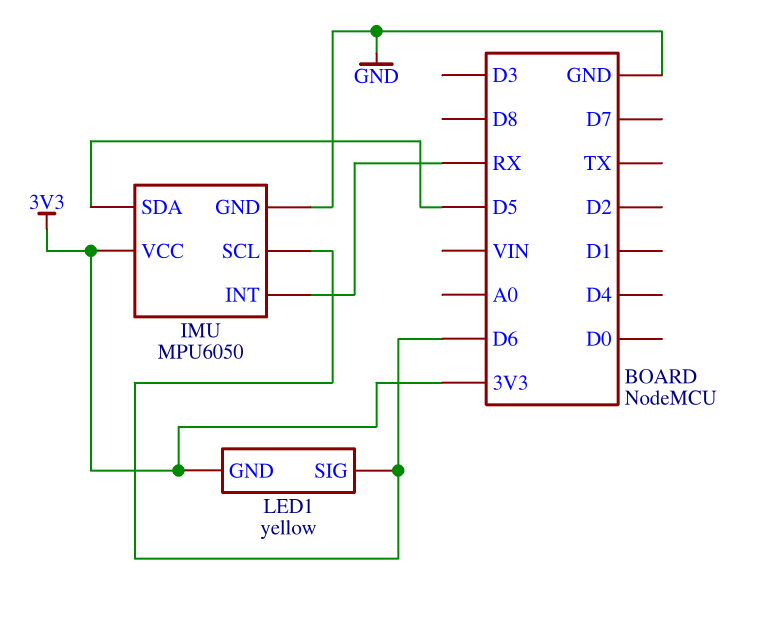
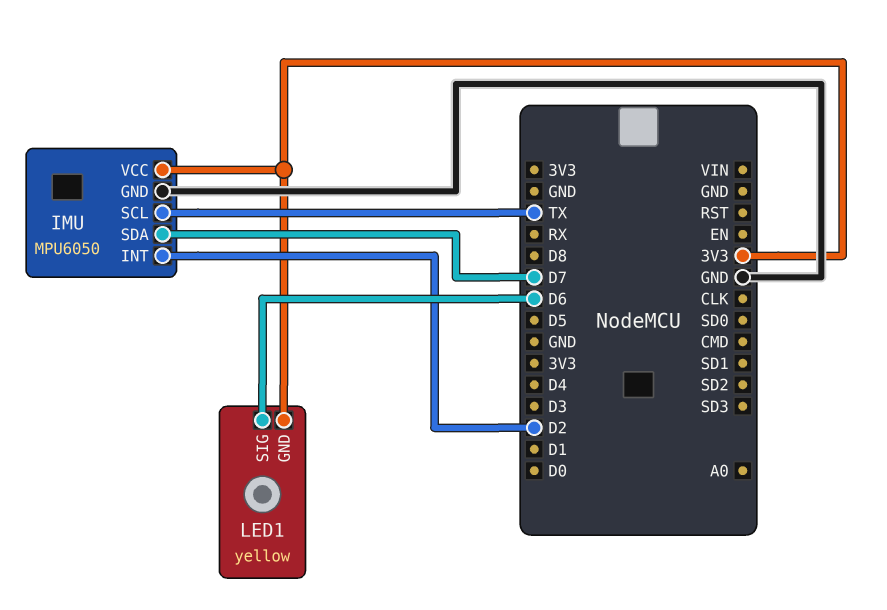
IMU pin INT: RX -> D2
IMU pin SCL: D6 -> TX
IMU pin SDA: D5 -> D7

